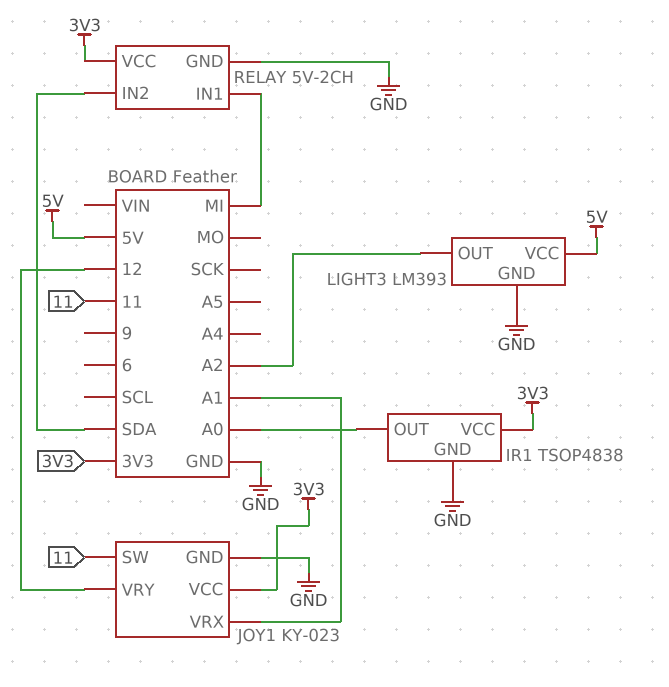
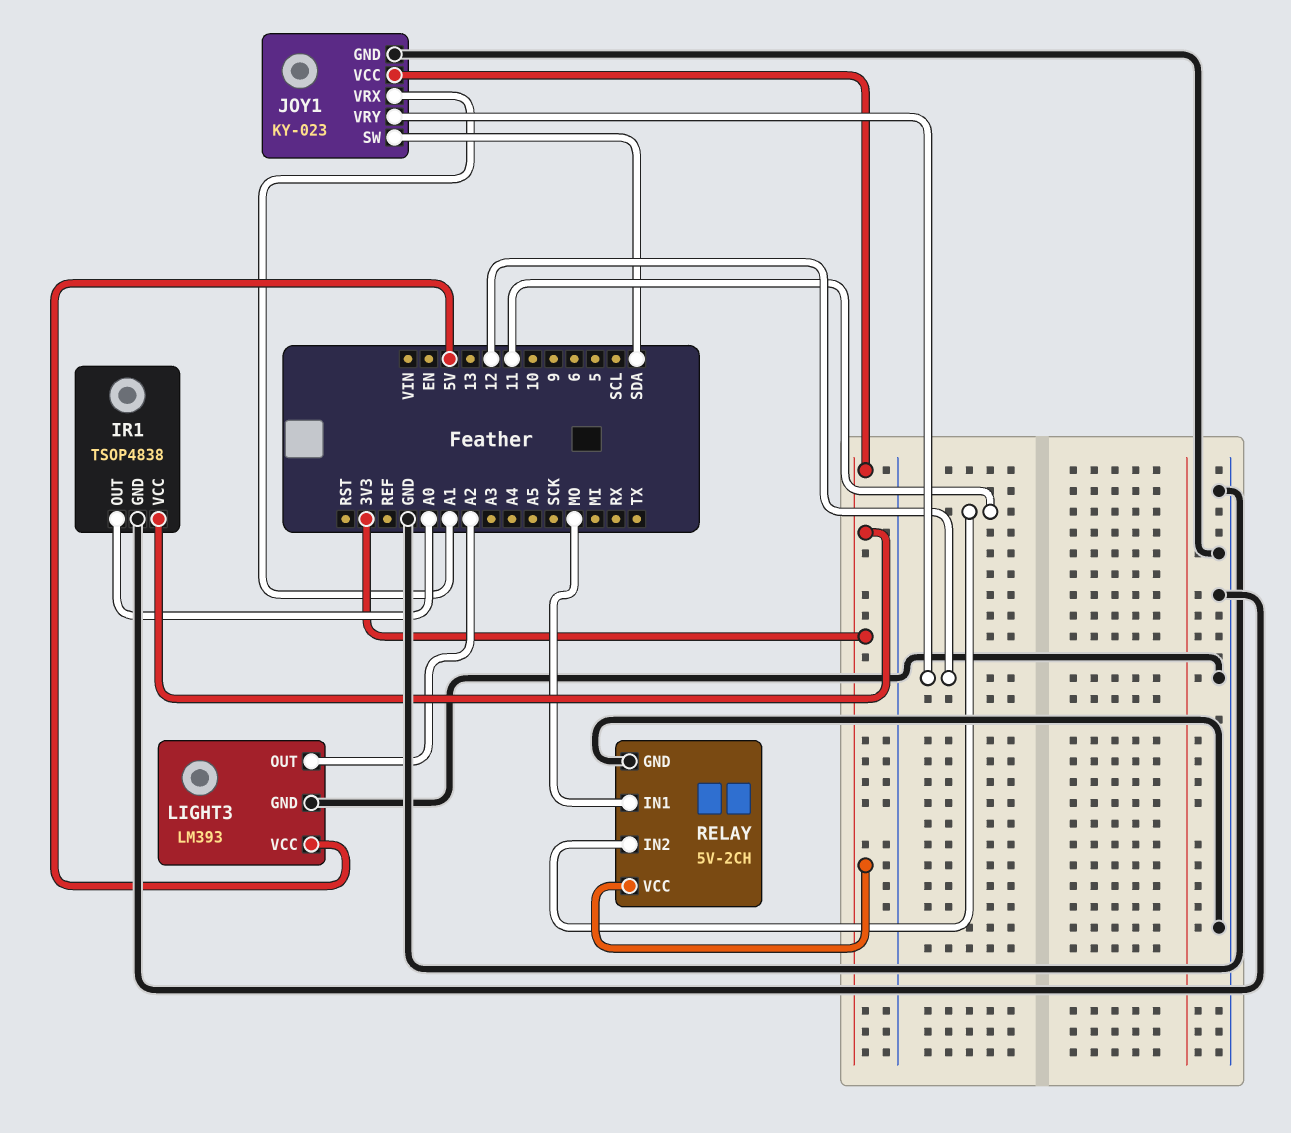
JOY1 pin SW: 11 -> SDA
RELAY pin IN1: MI -> MO
RELAY pin IN2: SDA -> 11

